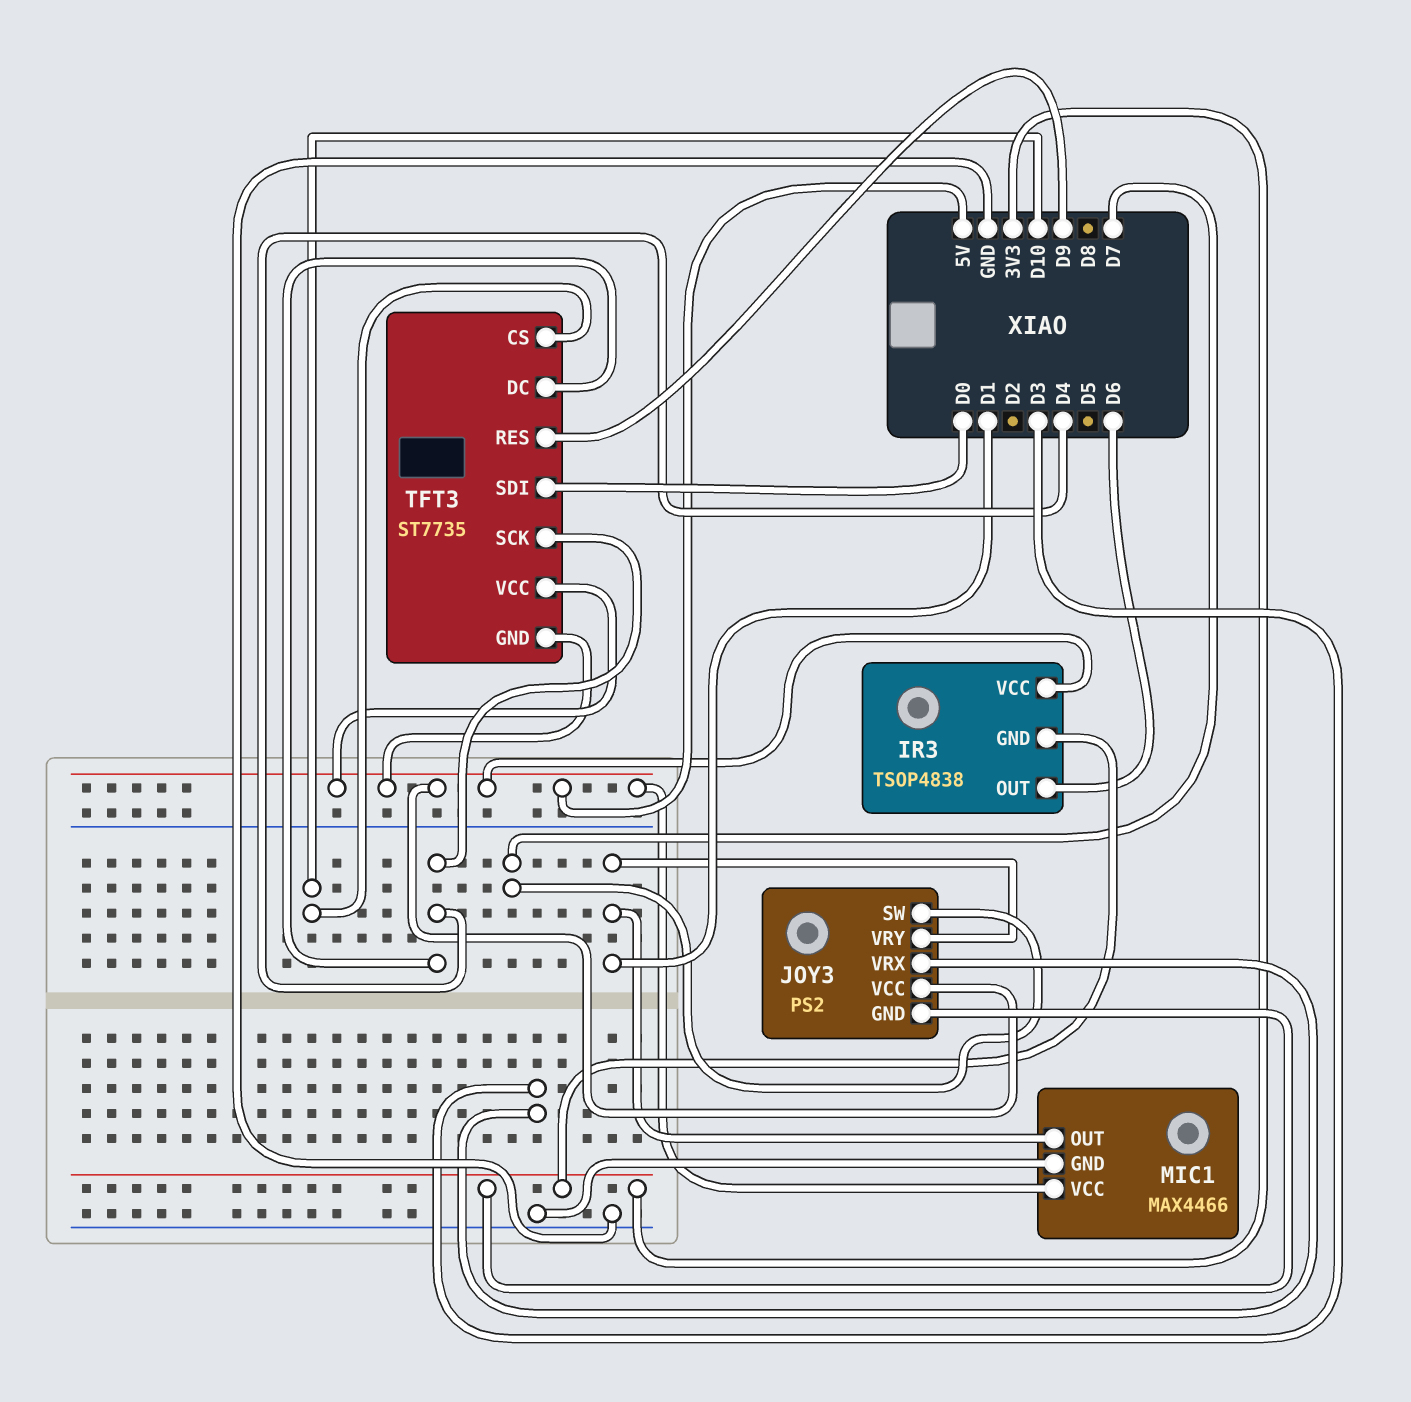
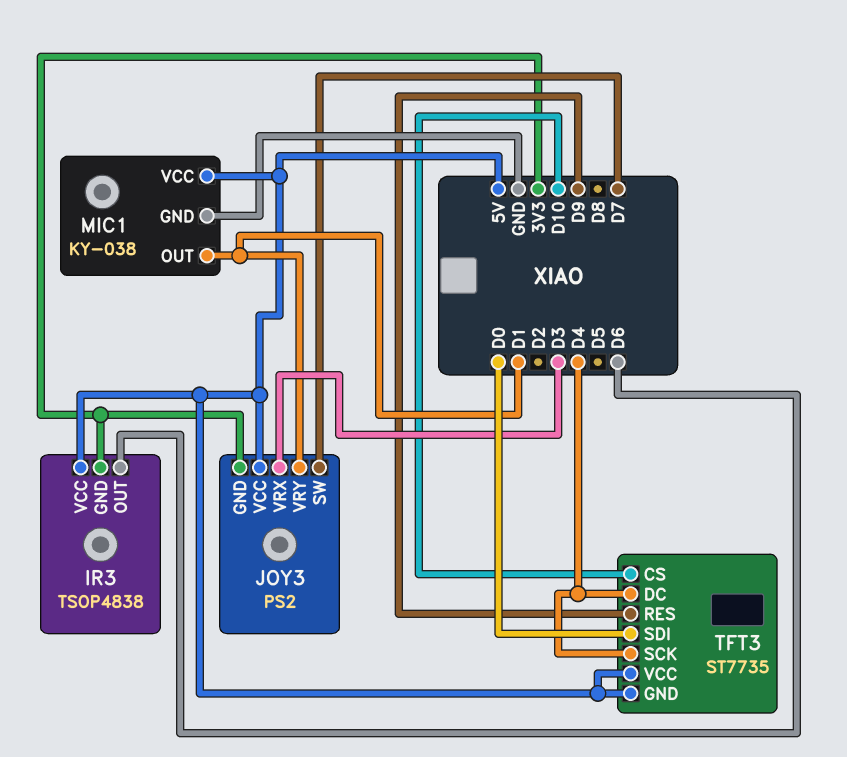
MIC1: MAX4466 -> KY-038

